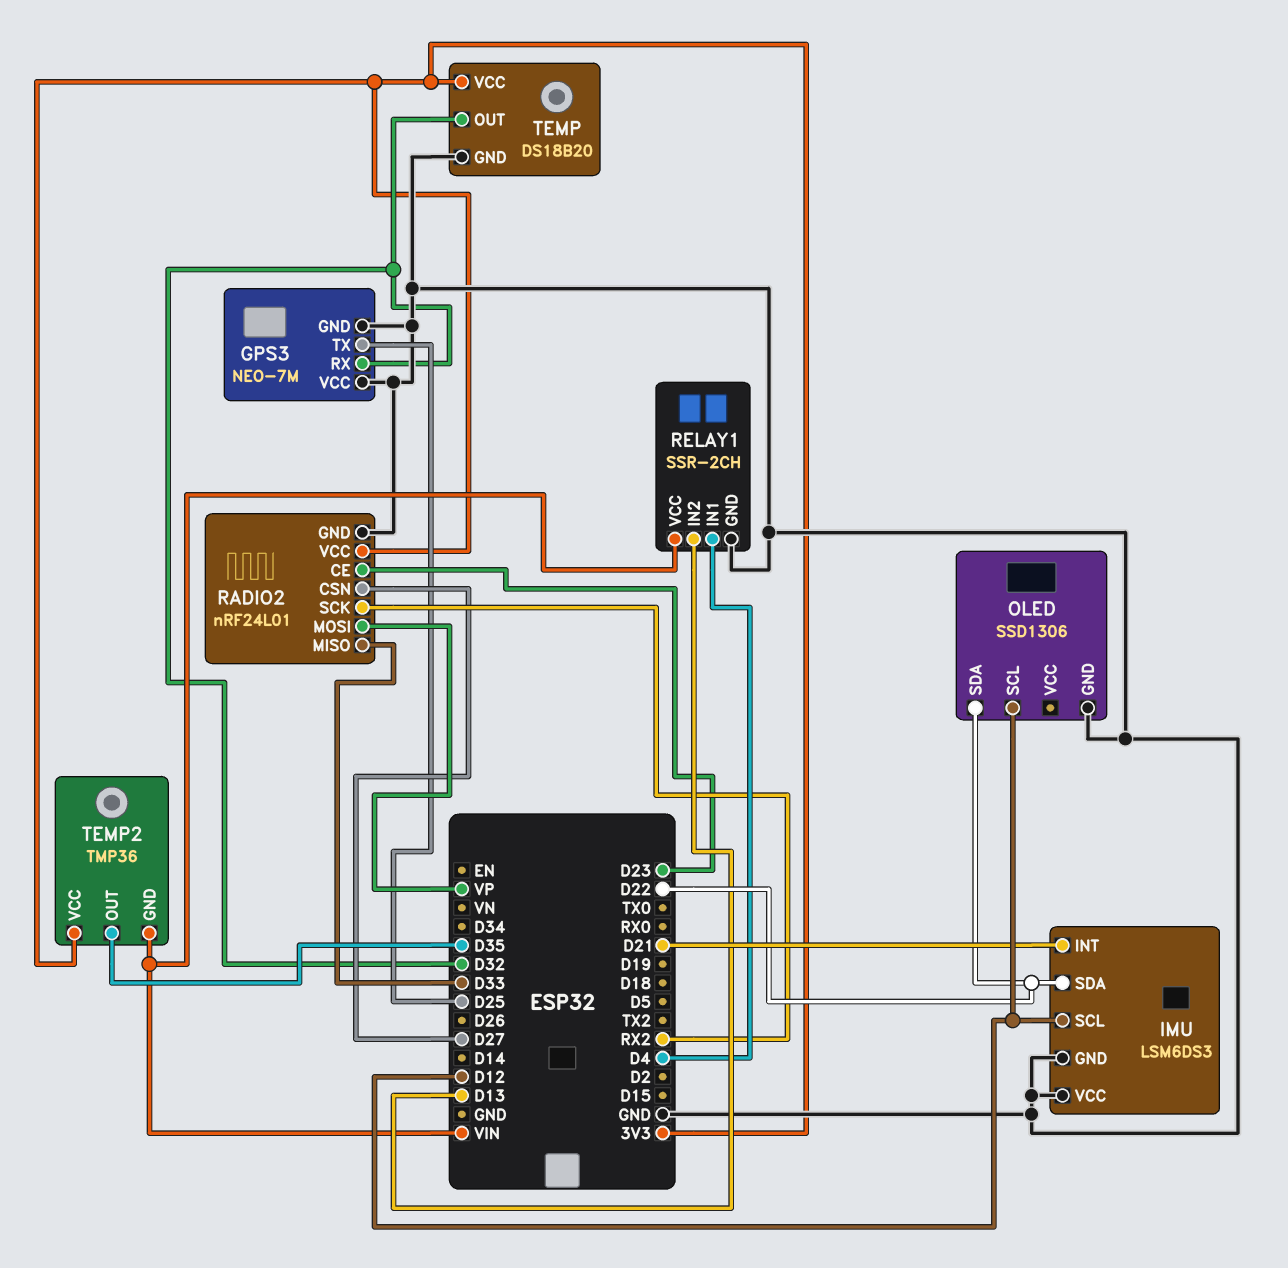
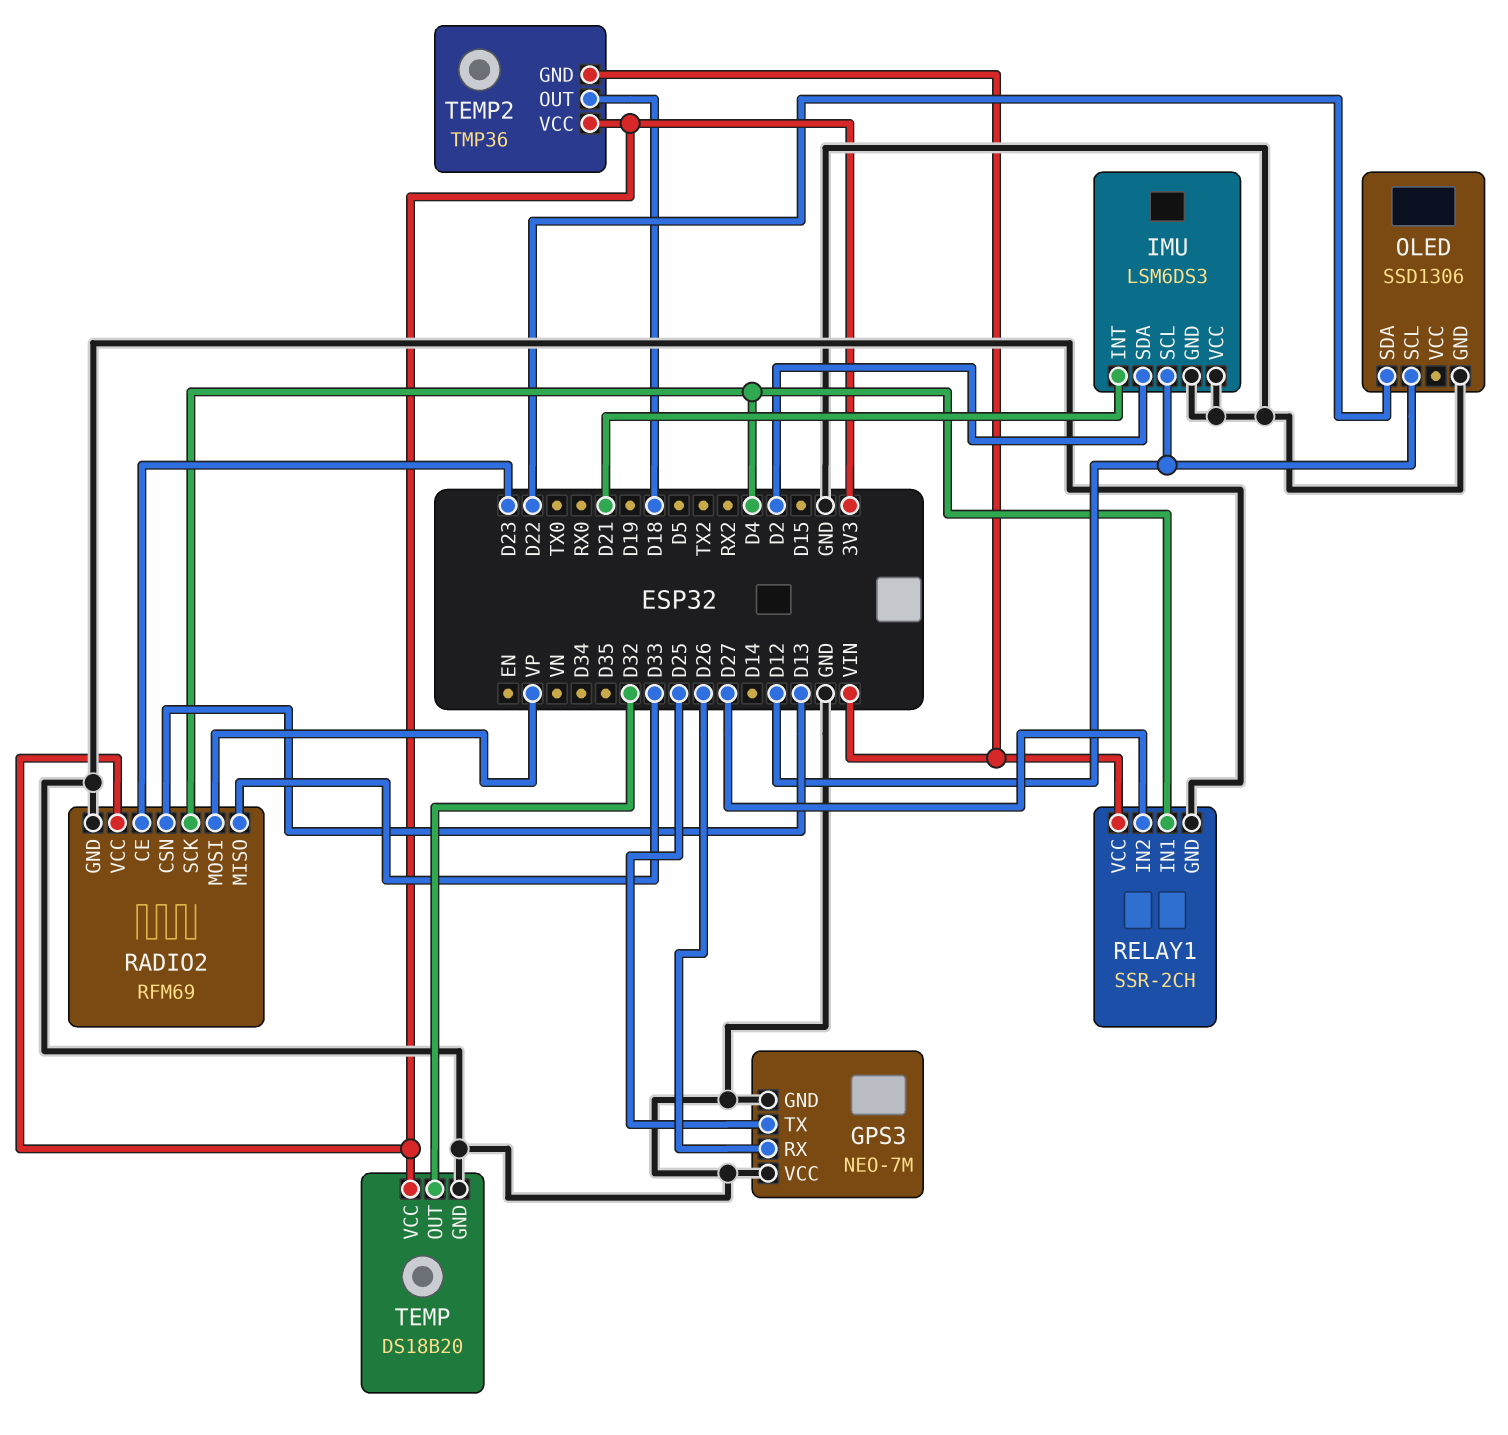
GPS3 pin RX: D32 -> D26
IMU pin SDA: D22 -> D2
RADIO2: nRF24L01 -> RFM69
RADIO2 pin CSN: D27 -> D13
RADIO2 pin SCK: RX2 -> D4
RELAY1 pin IN2: D13 -> D27
TEMP2 pin OUT: D35 -> D18

